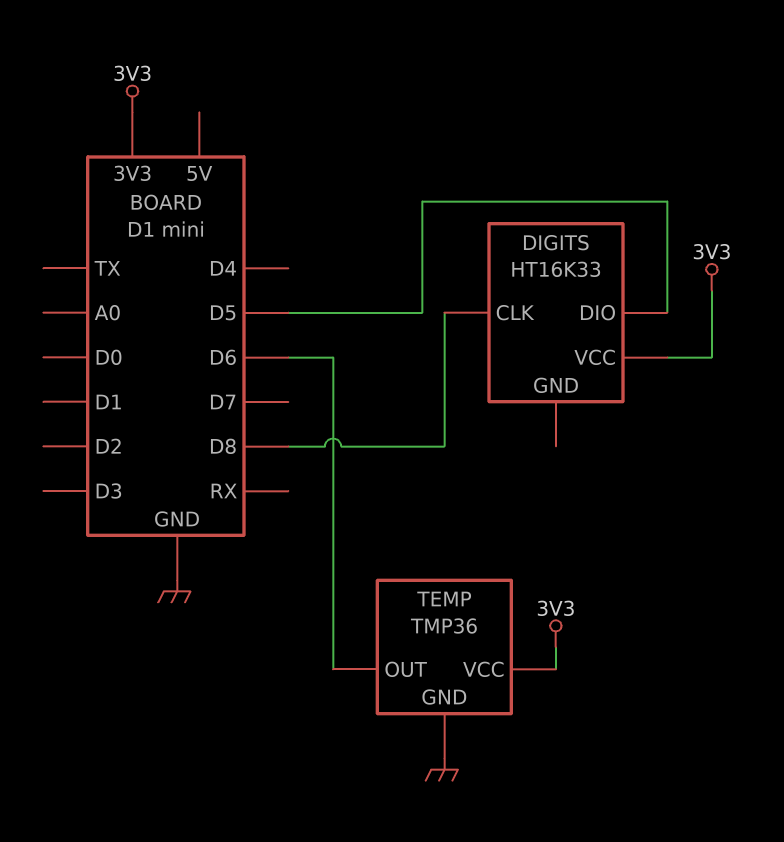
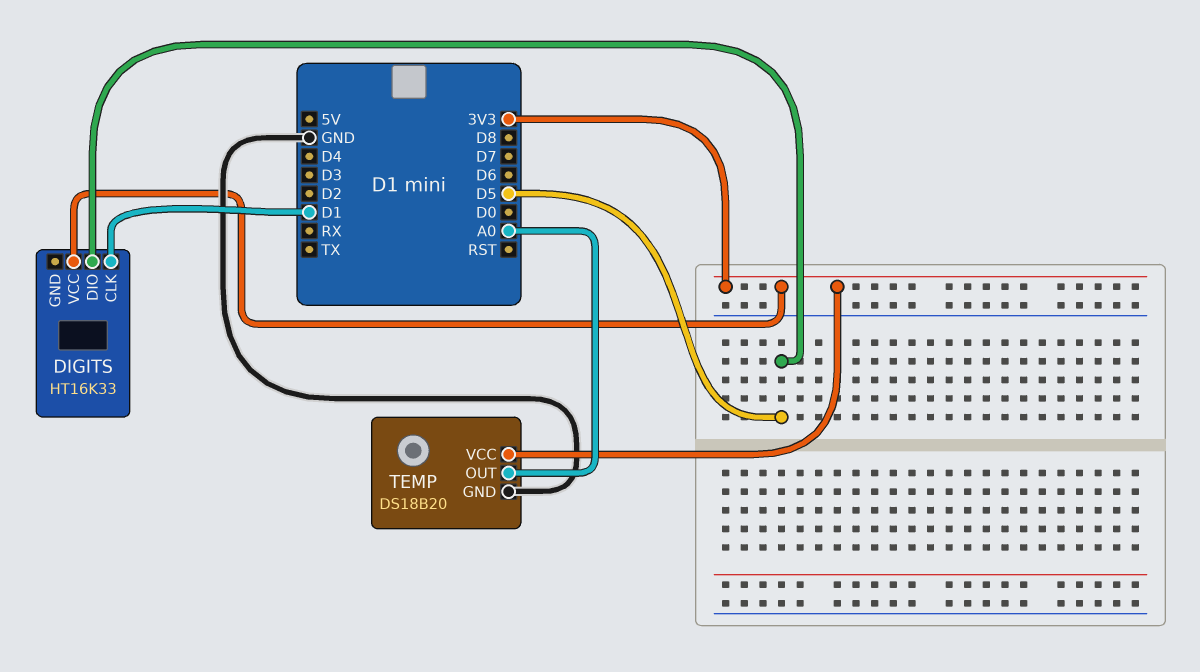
DIGITS pin CLK: D8 -> D1
TEMP: TMP36 -> DS18B20
TEMP pin OUT: D6 -> A0

